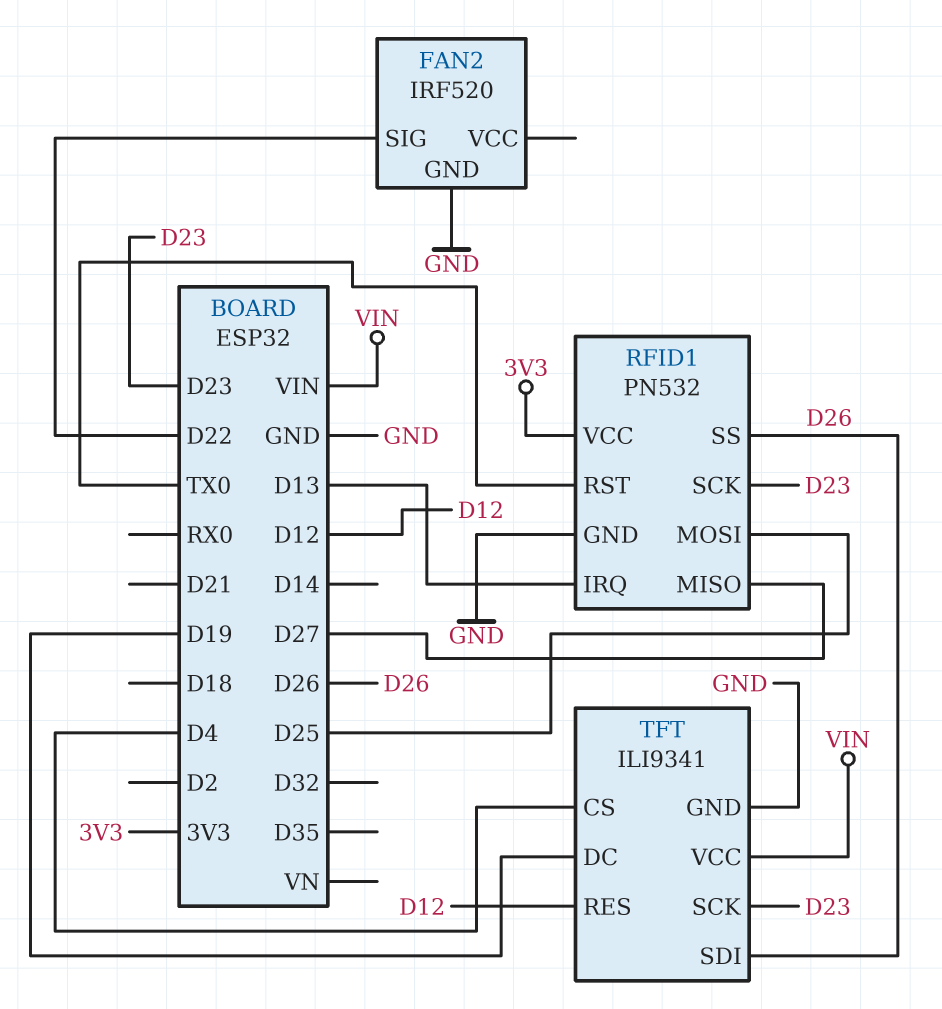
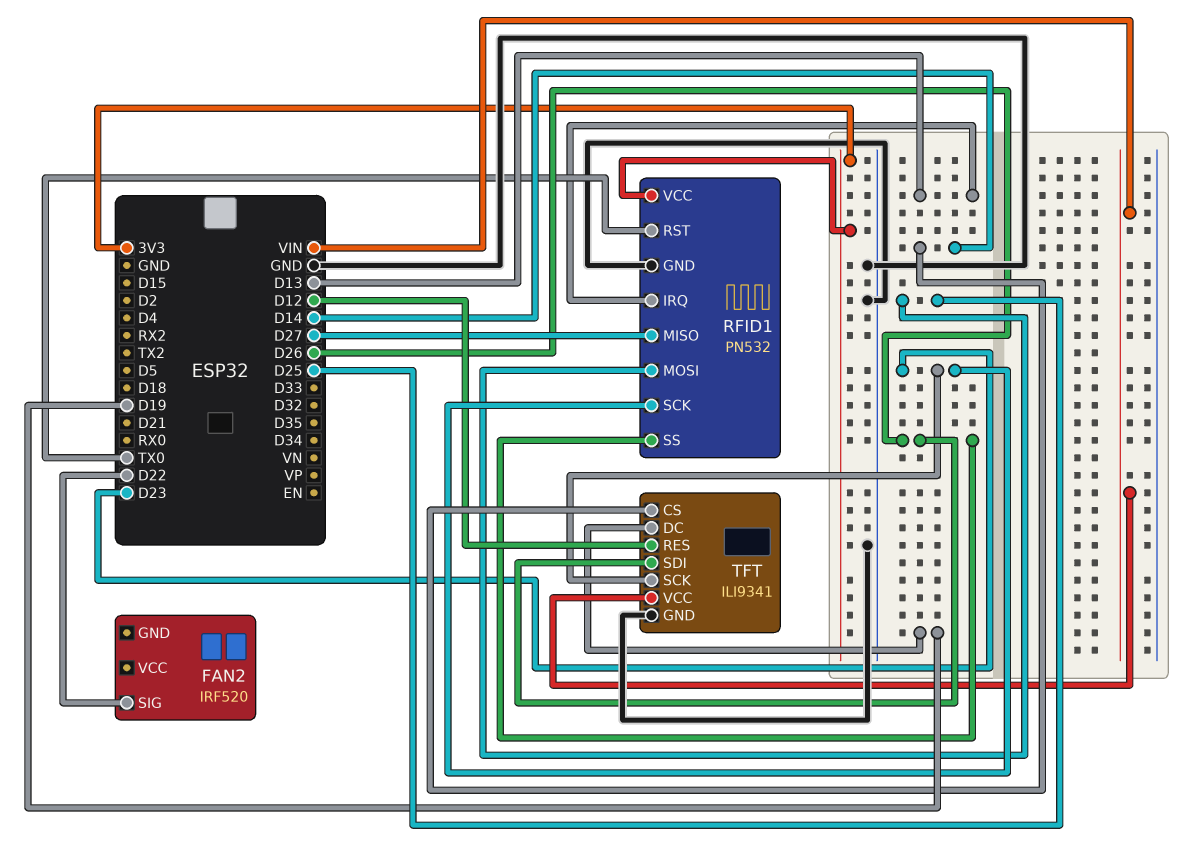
FAN2 pin GND: GND -> none
TFT pin CS: D4 -> D14

